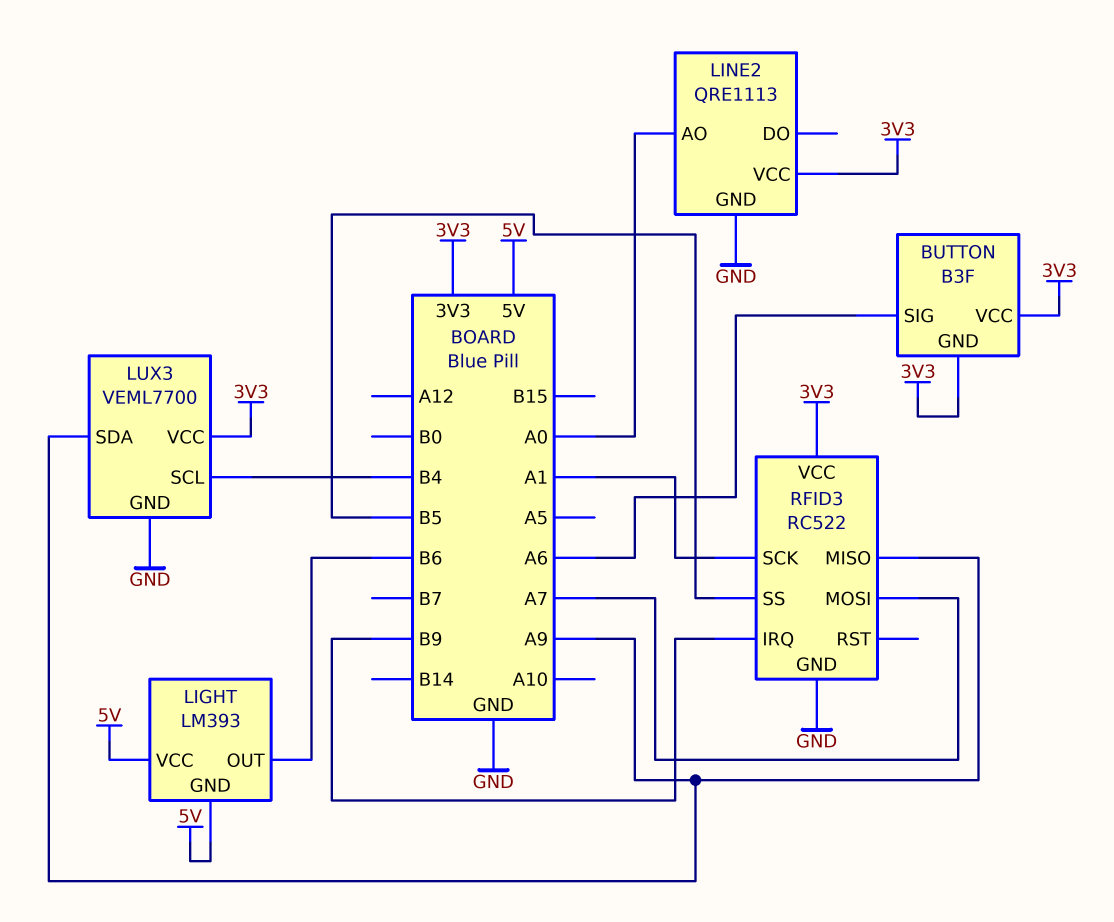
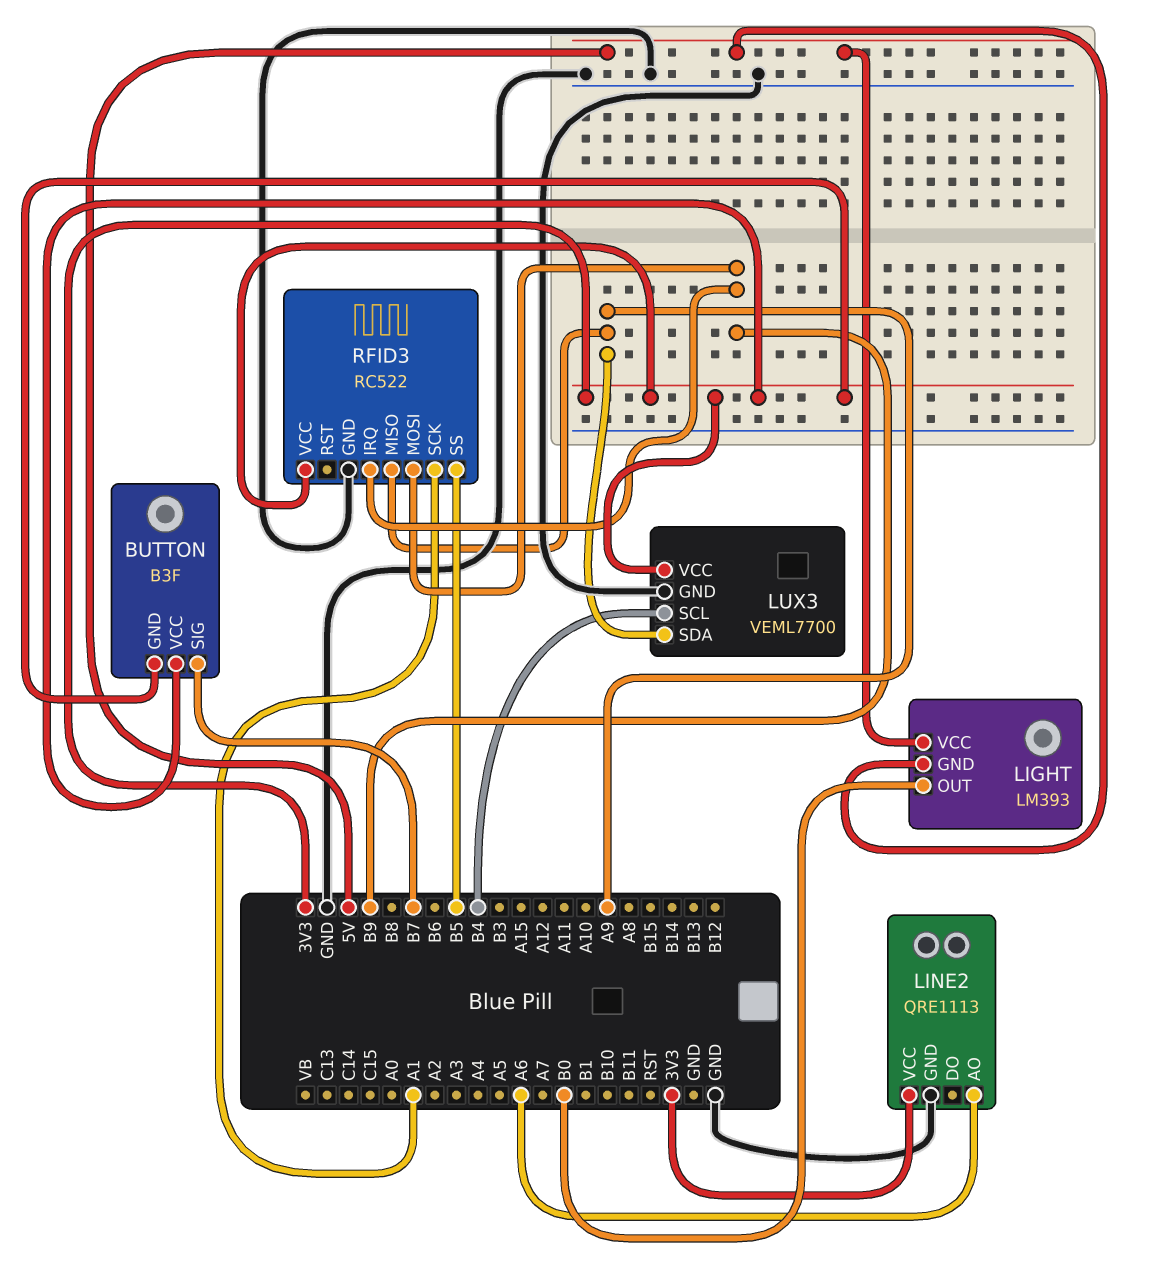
BUTTON pin SIG: A6 -> B7
LIGHT pin OUT: B6 -> B0
LINE2 pin AO: A0 -> A6
RFID3 pin MOSI: A7 -> B9

